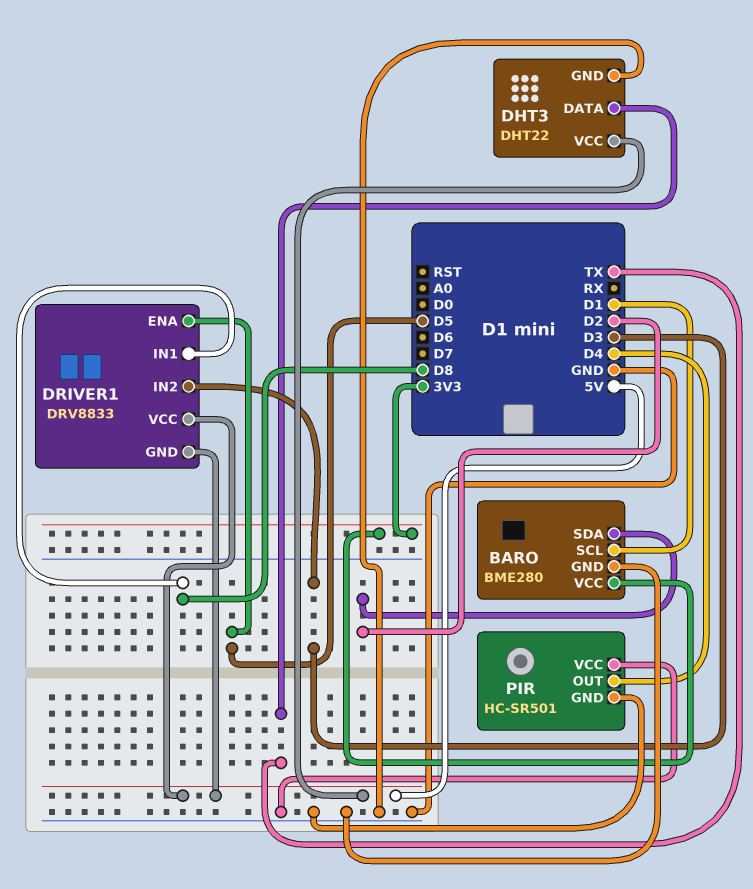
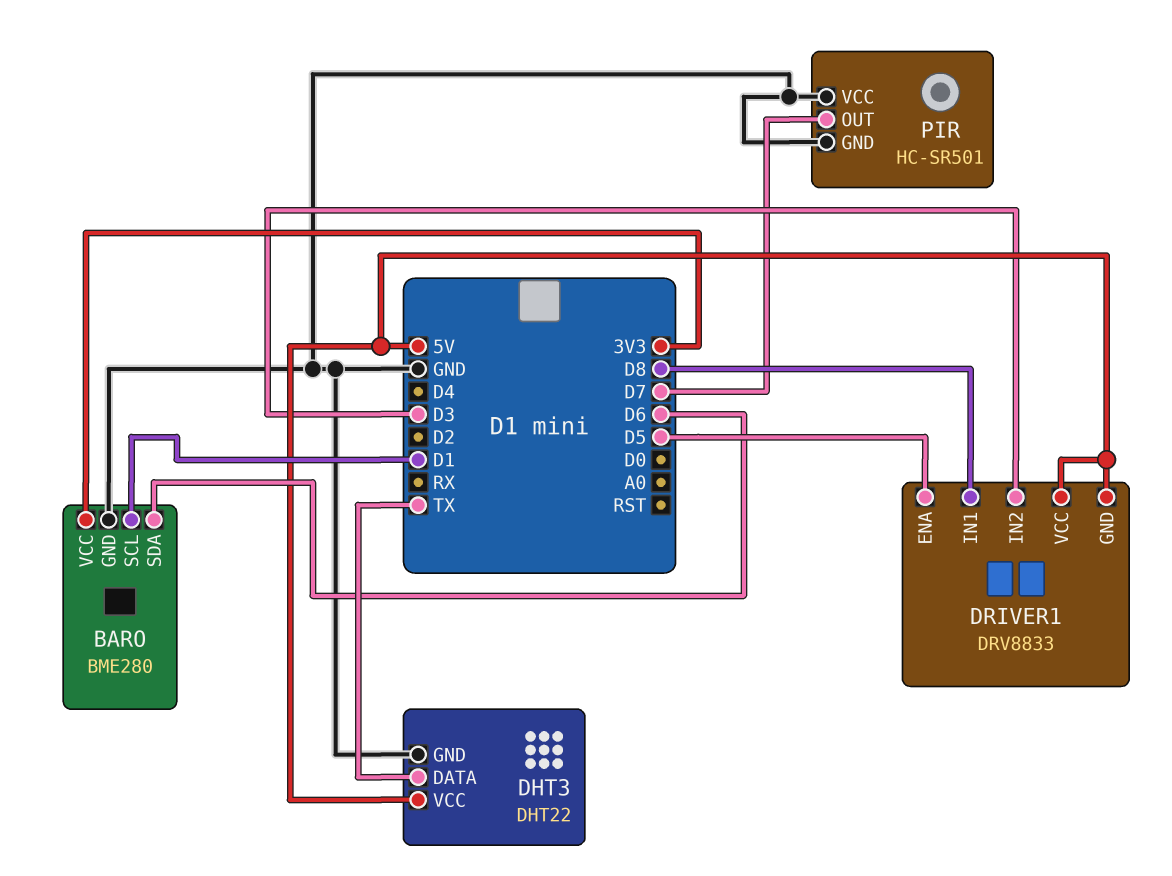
BARO pin SDA: D2 -> D6
PIR pin OUT: D4 -> D7

